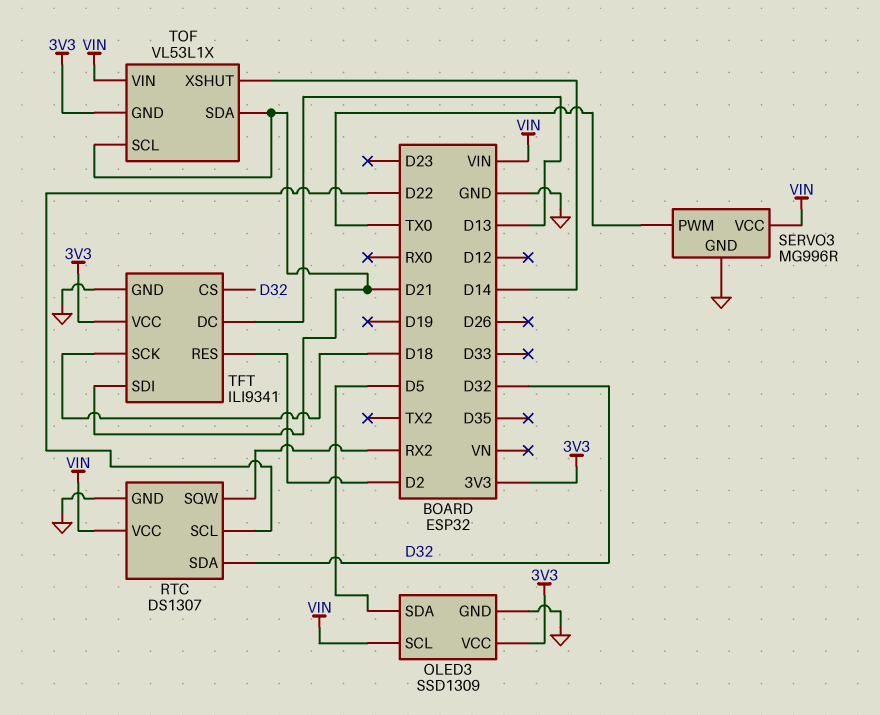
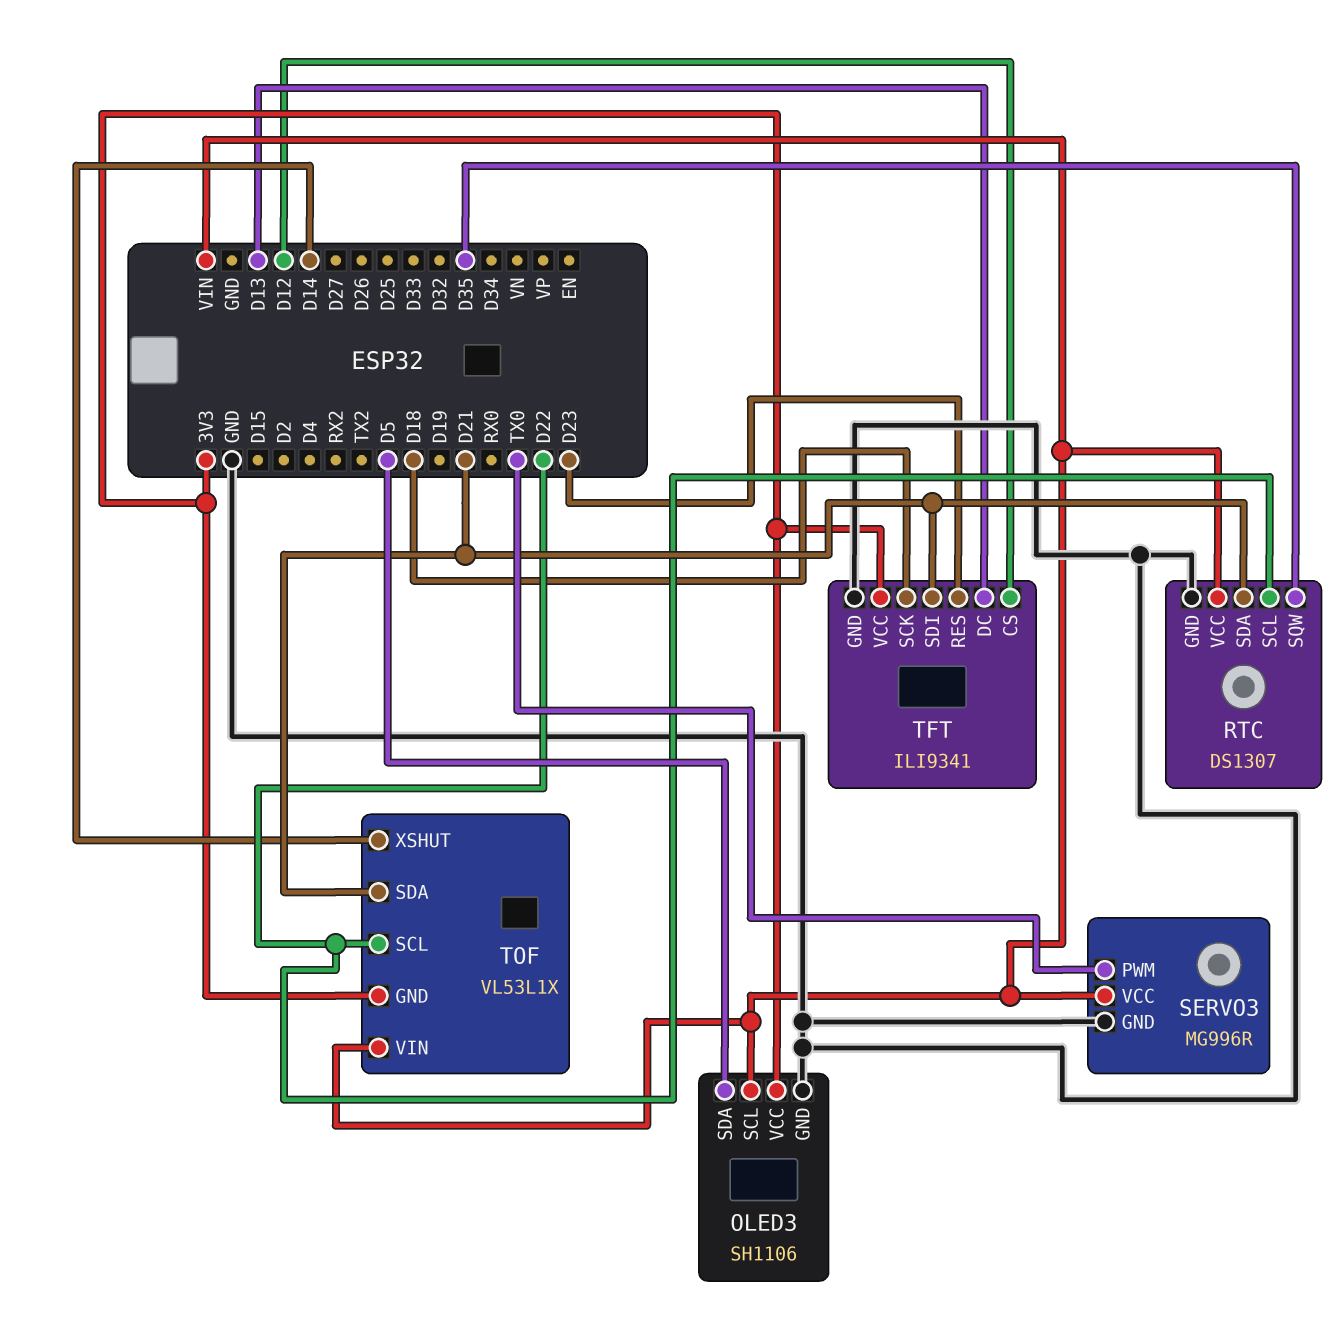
OLED3: SSD1309 -> SH1106
RTC pin SDA: D32 -> D21
RTC pin SQW: RX2 -> D35
TFT pin CS: D32 -> D12
TFT pin RES: D2 -> D23
TOF pin SCL: D21 -> D22

